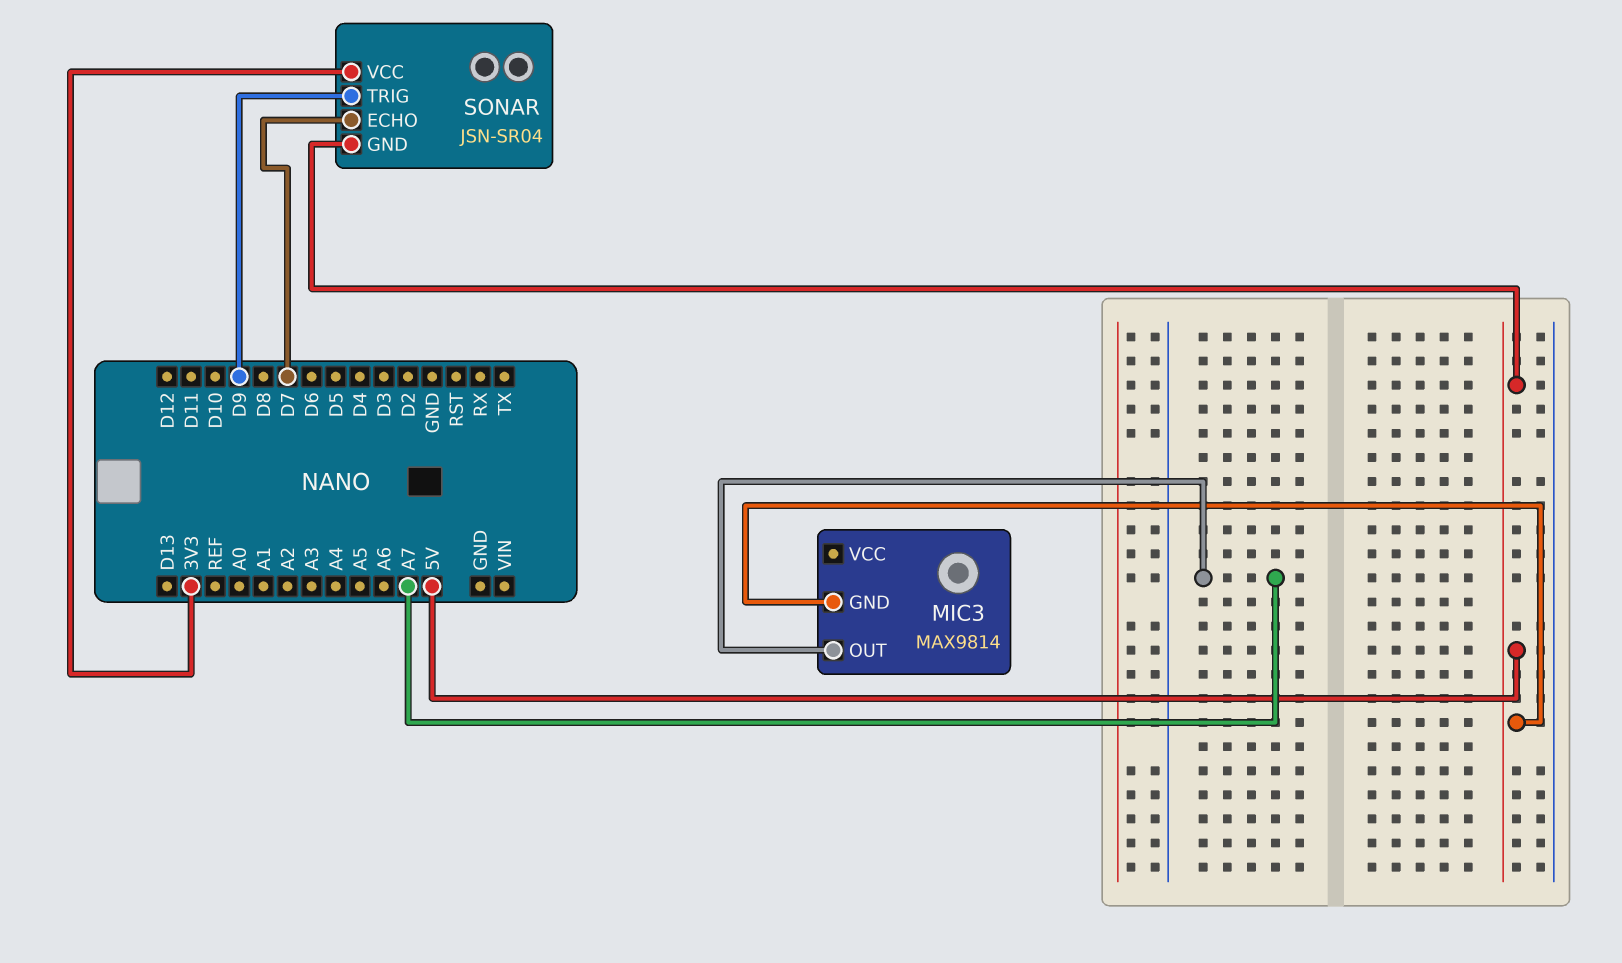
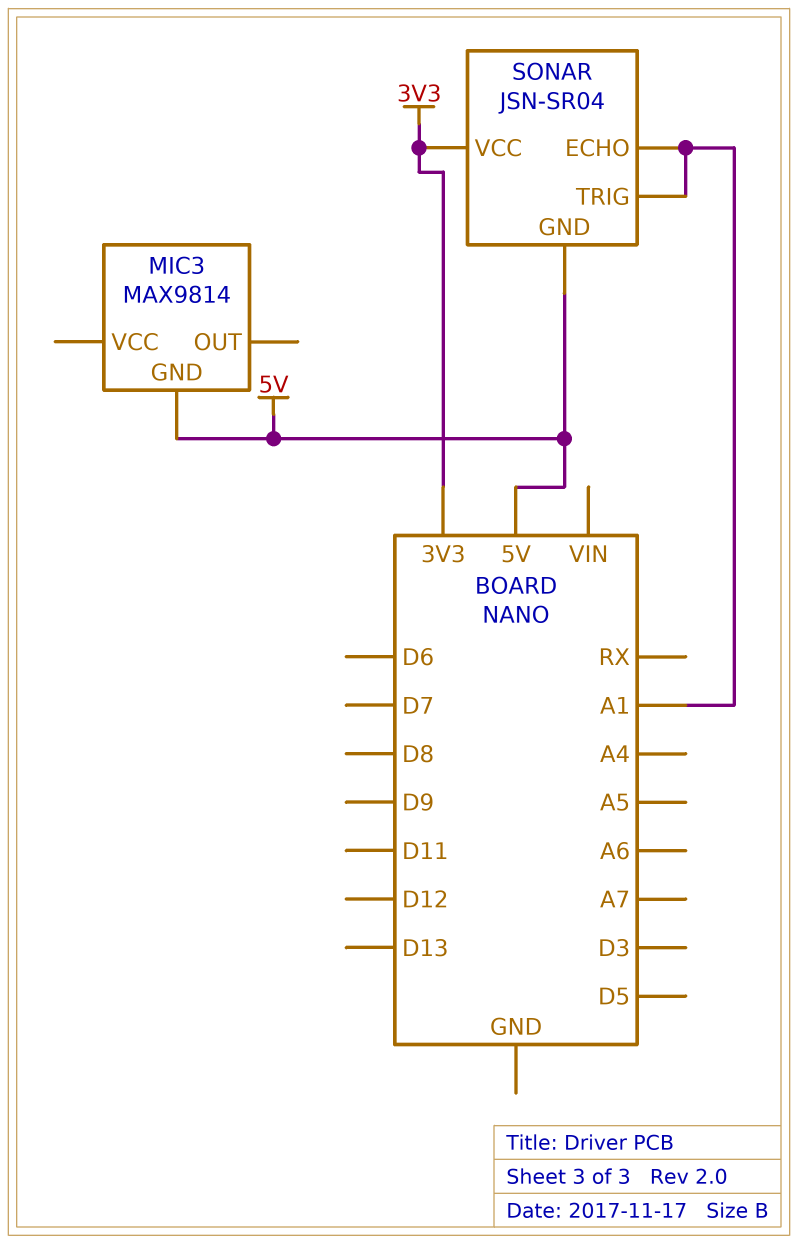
MIC3 pin OUT: A7 -> none
SONAR pin ECHO: D7 -> A1
SONAR pin TRIG: D9 -> A1

